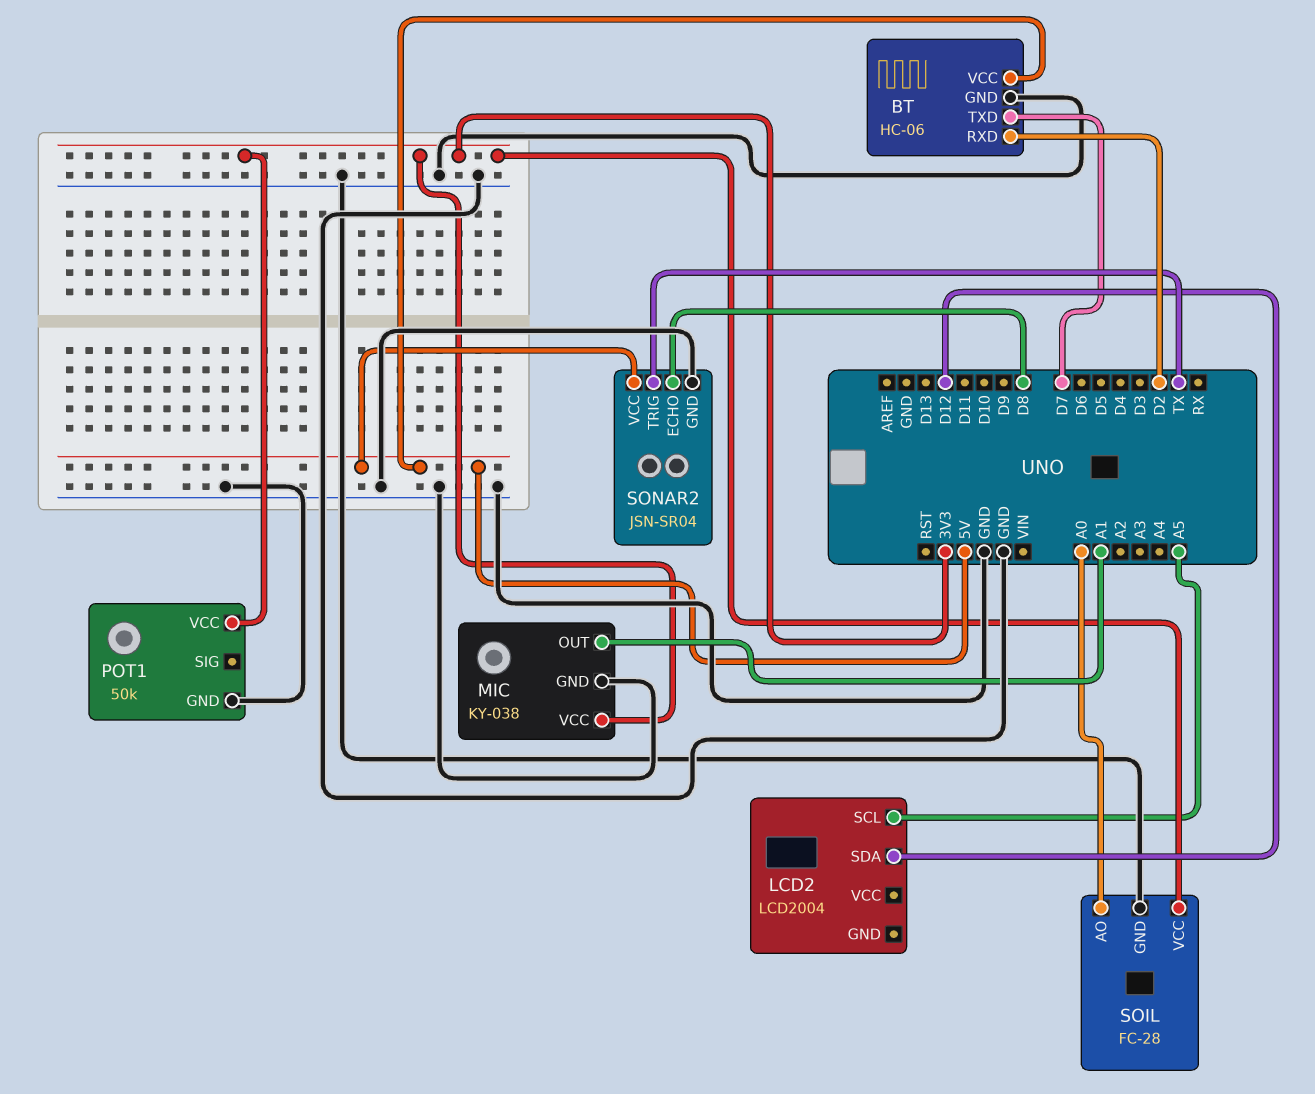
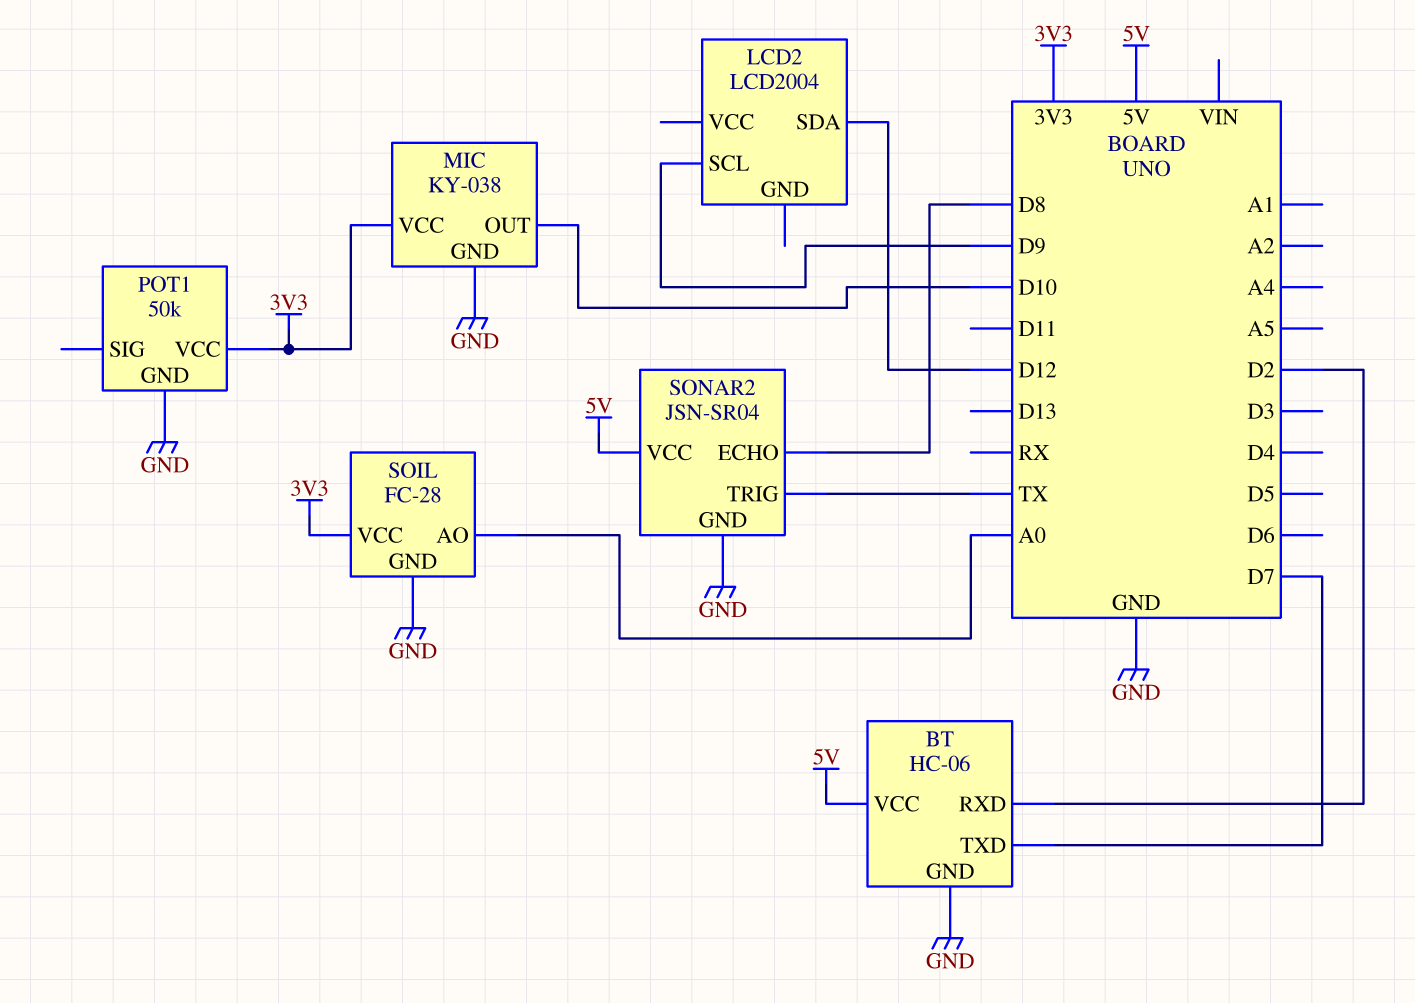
LCD2 pin SCL: A5 -> D9
MIC pin OUT: A1 -> D10

